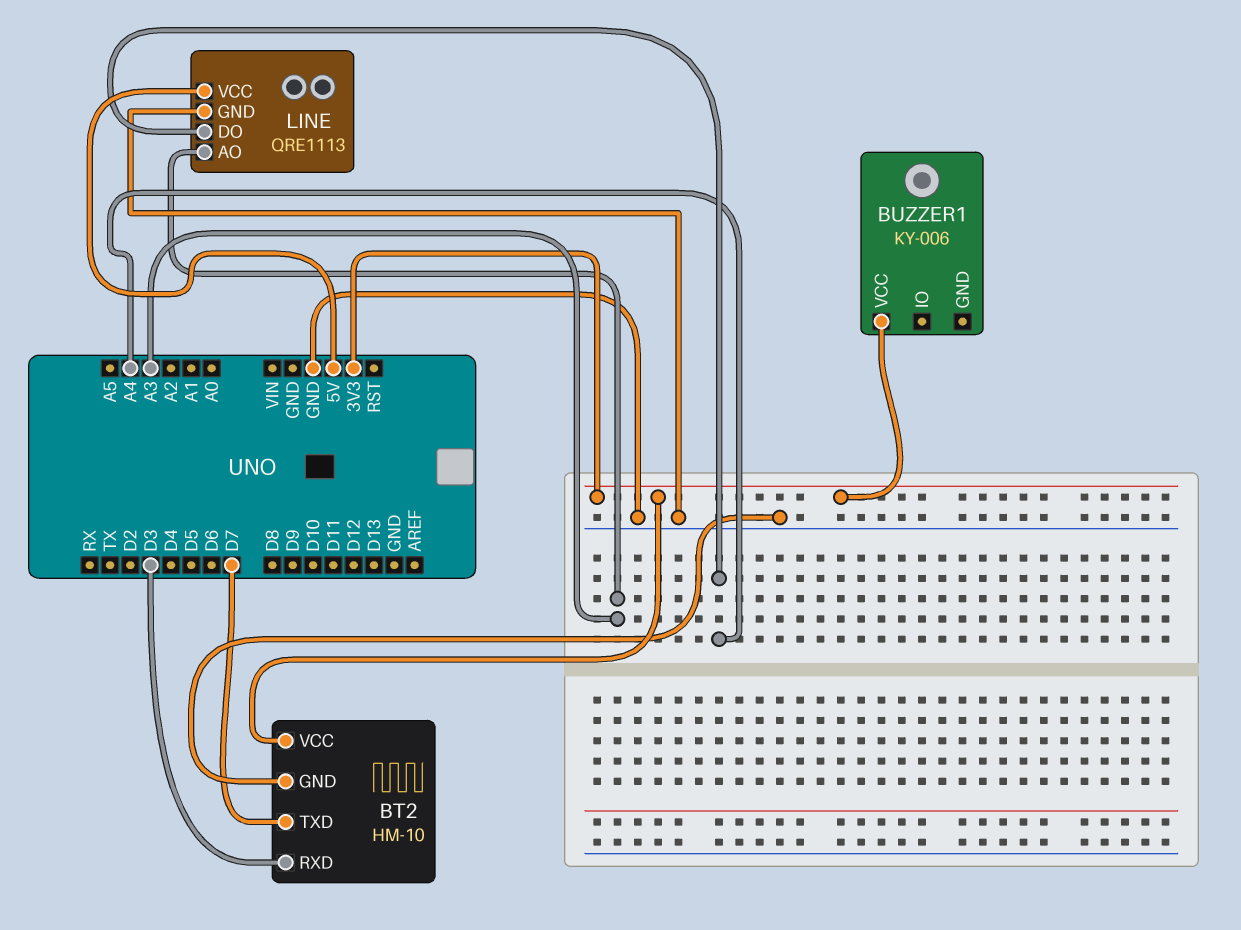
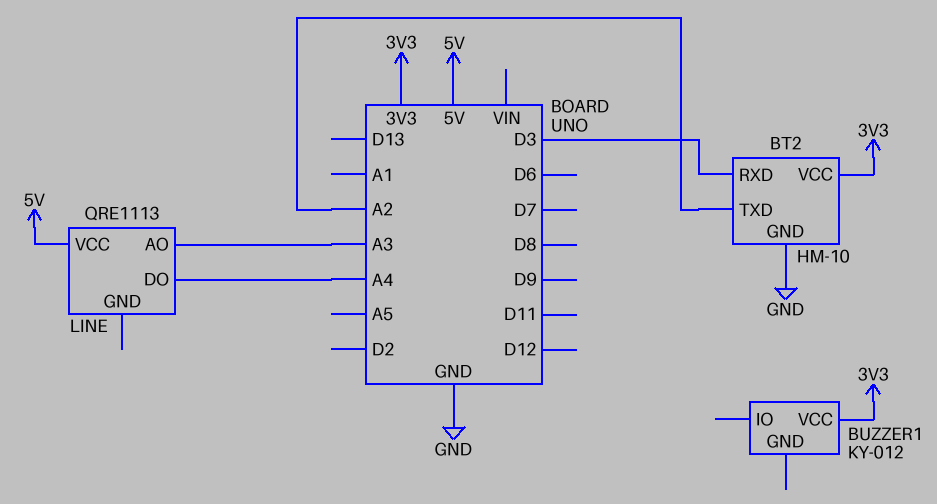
BT2 pin TXD: D7 -> A2
BUZZER1: KY-006 -> KY-012
LINE pin GND: GND -> none

